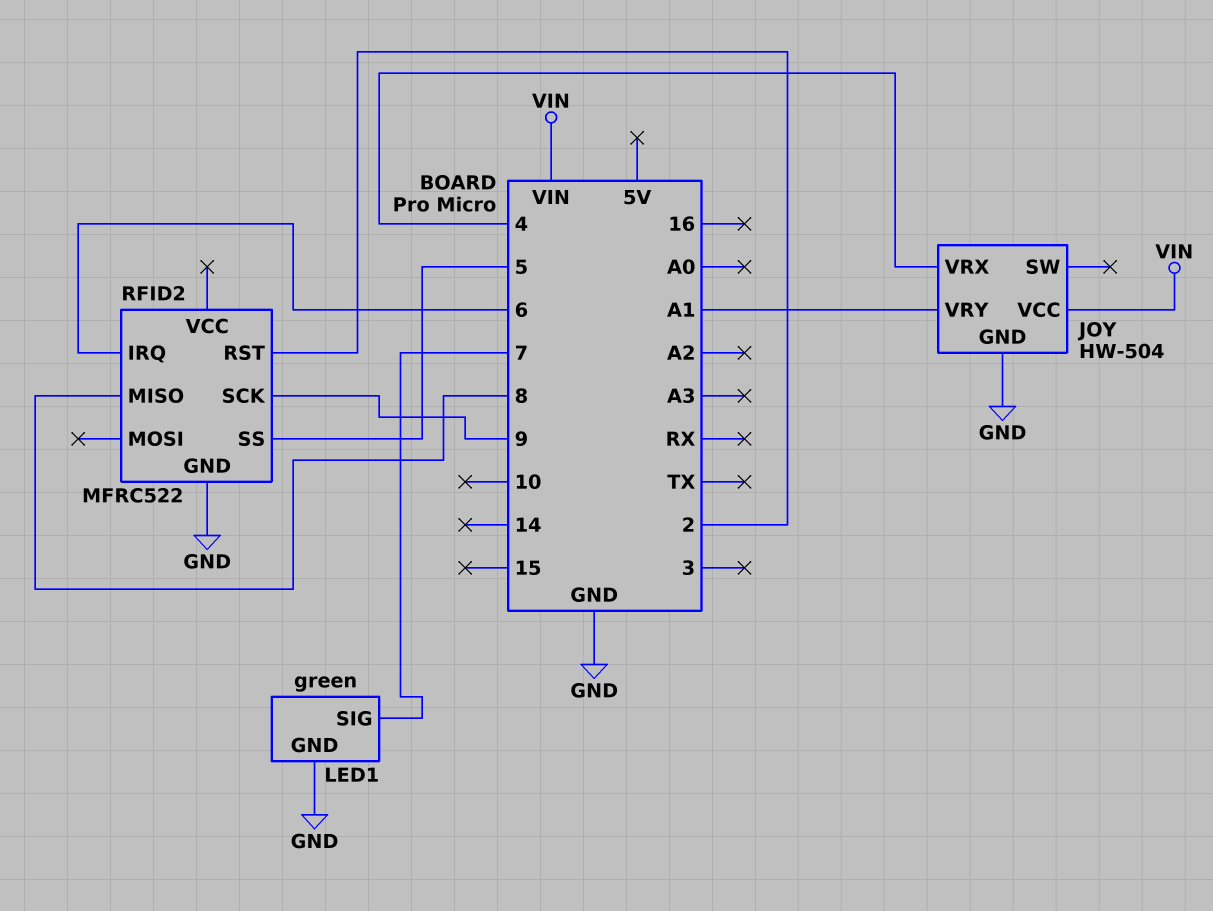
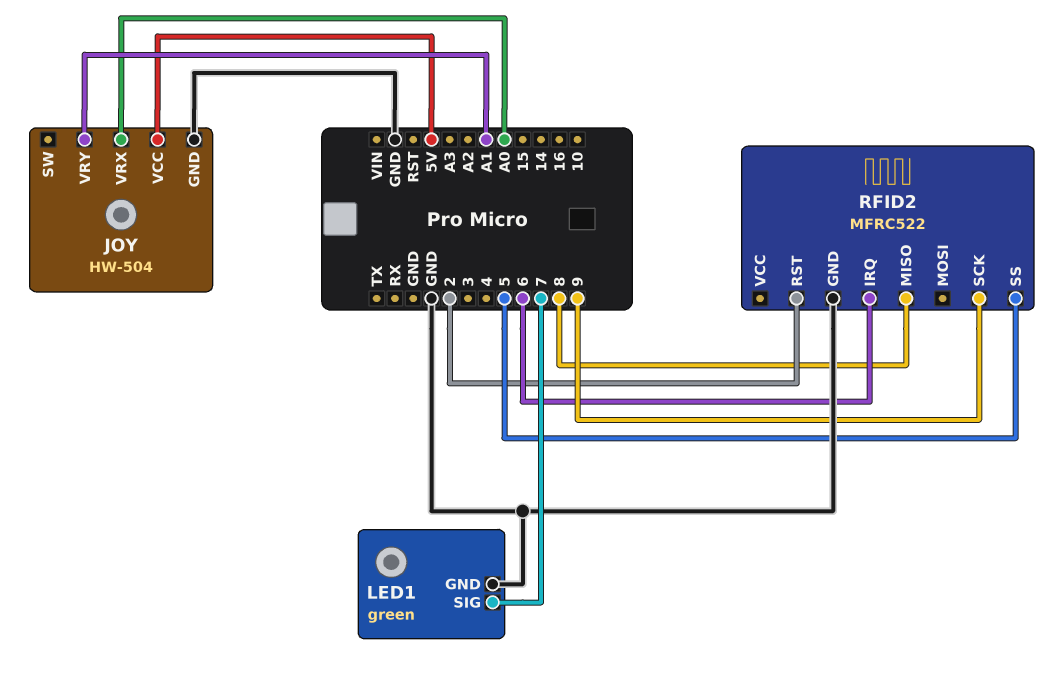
JOY pin VCC: VIN -> 5V
JOY pin VRX: 4 -> A0

